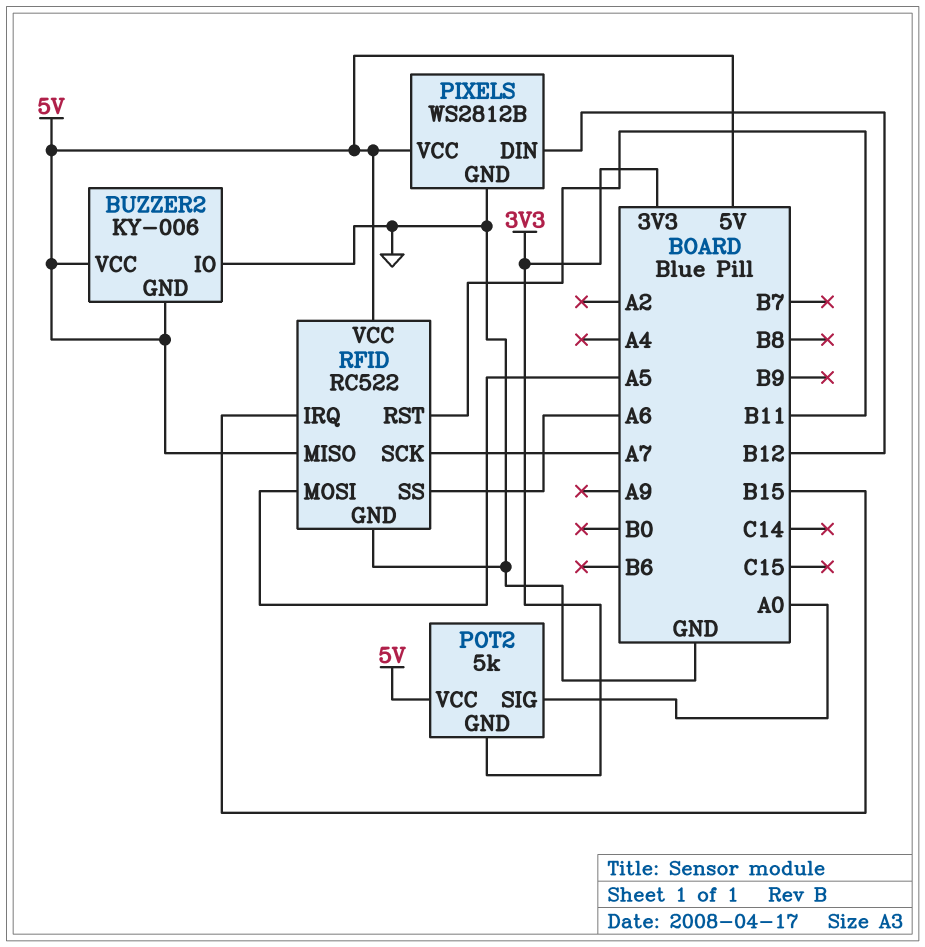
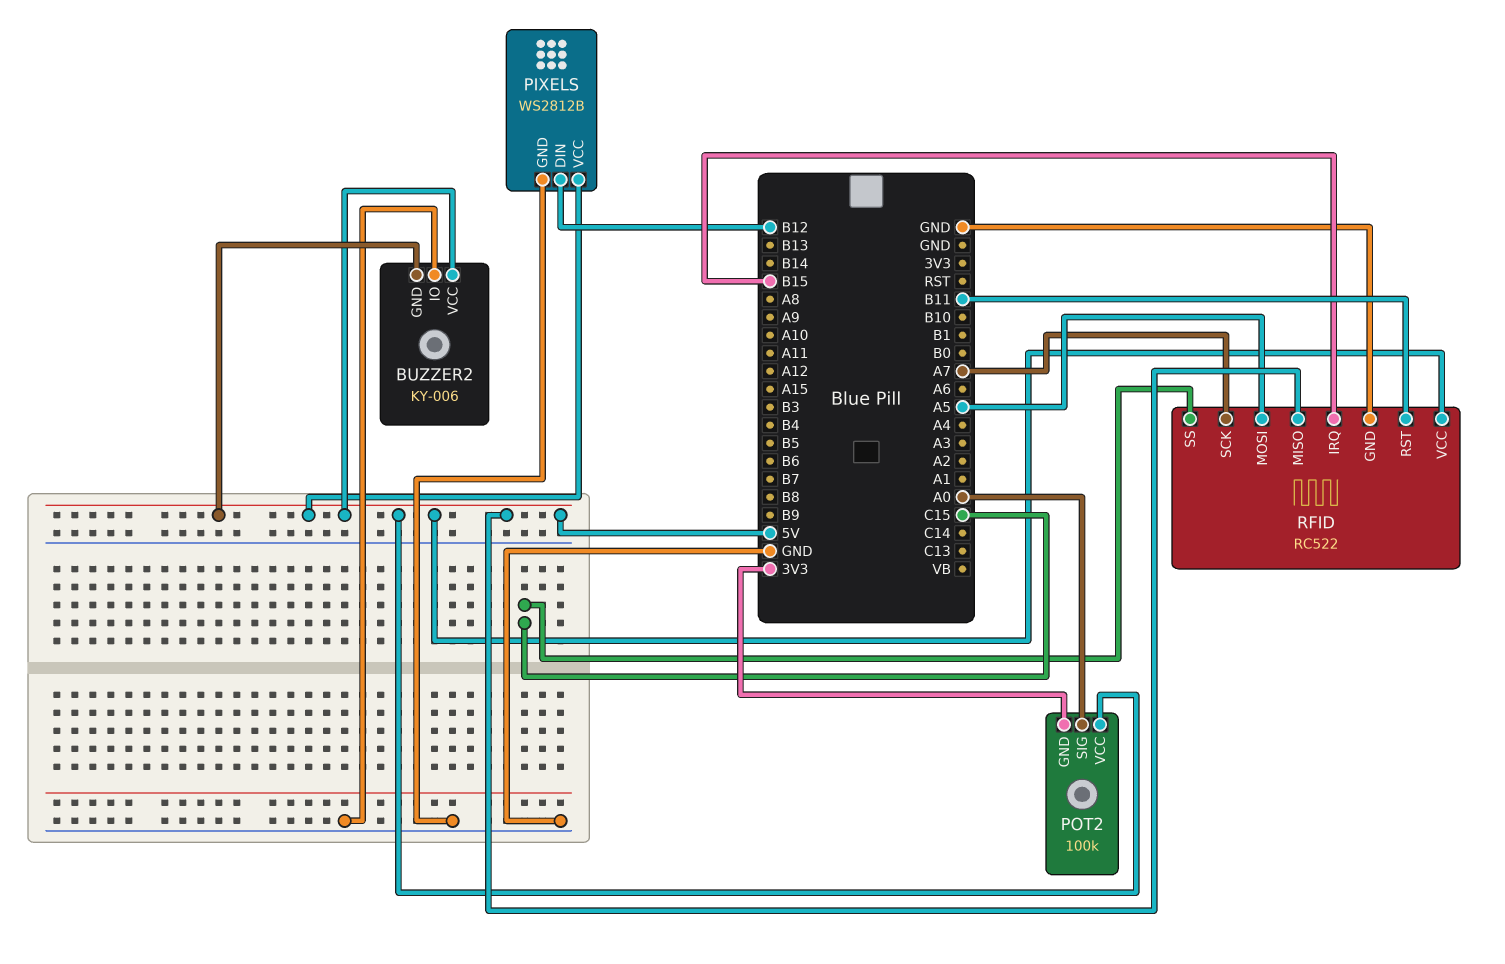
POT2: 5k -> 100k
RFID pin SS: A6 -> C15

